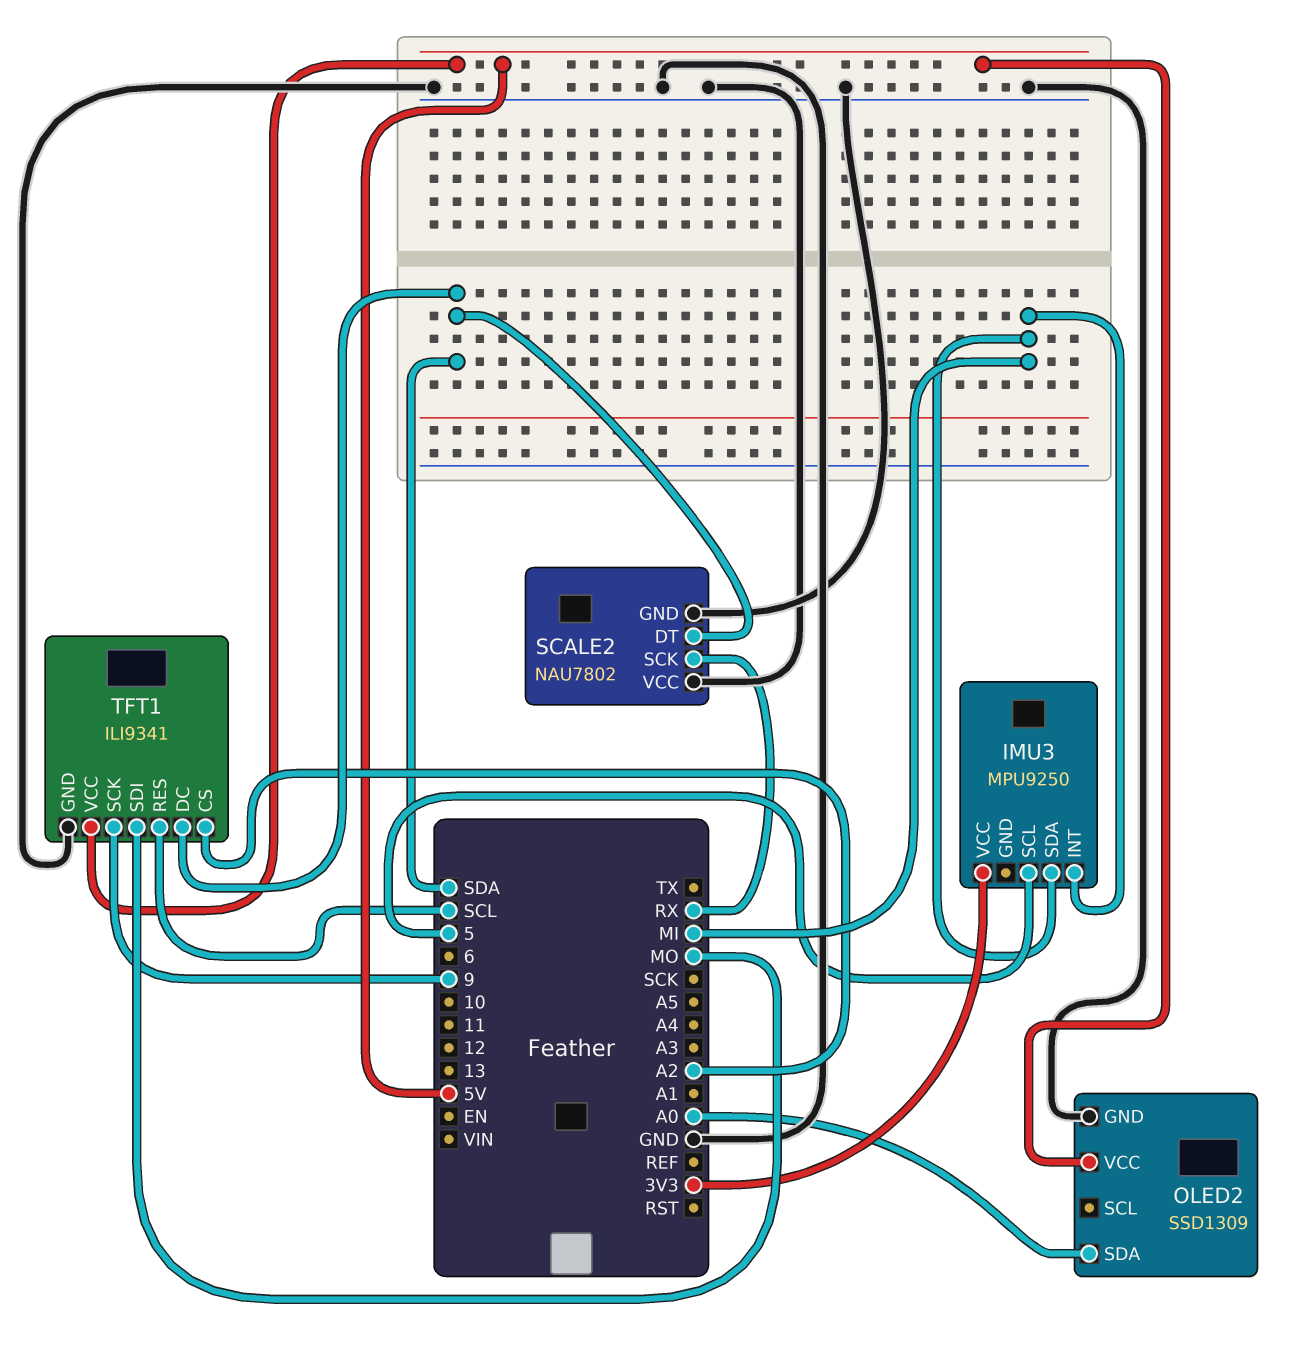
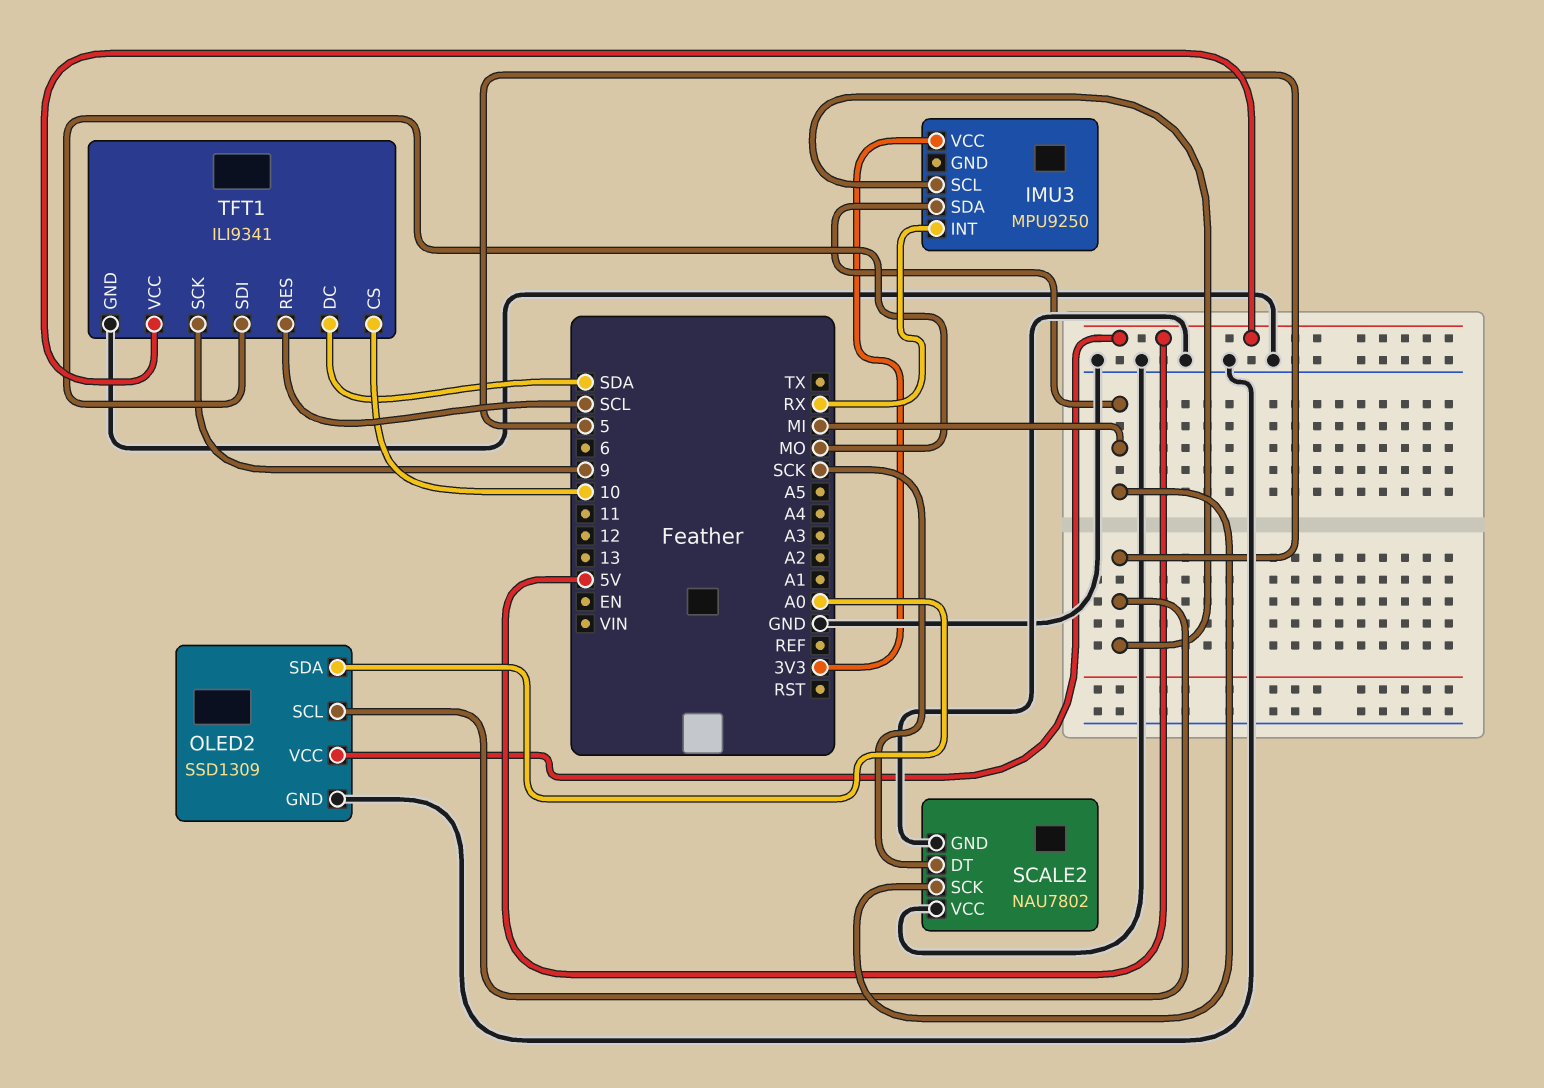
IMU3 pin INT: MI -> RX
OLED2 pin SCL: none -> 5
SCALE2 pin DT: SDA -> SCK
SCALE2 pin SCK: RX -> MI
TFT1 pin CS: A2 -> 10

